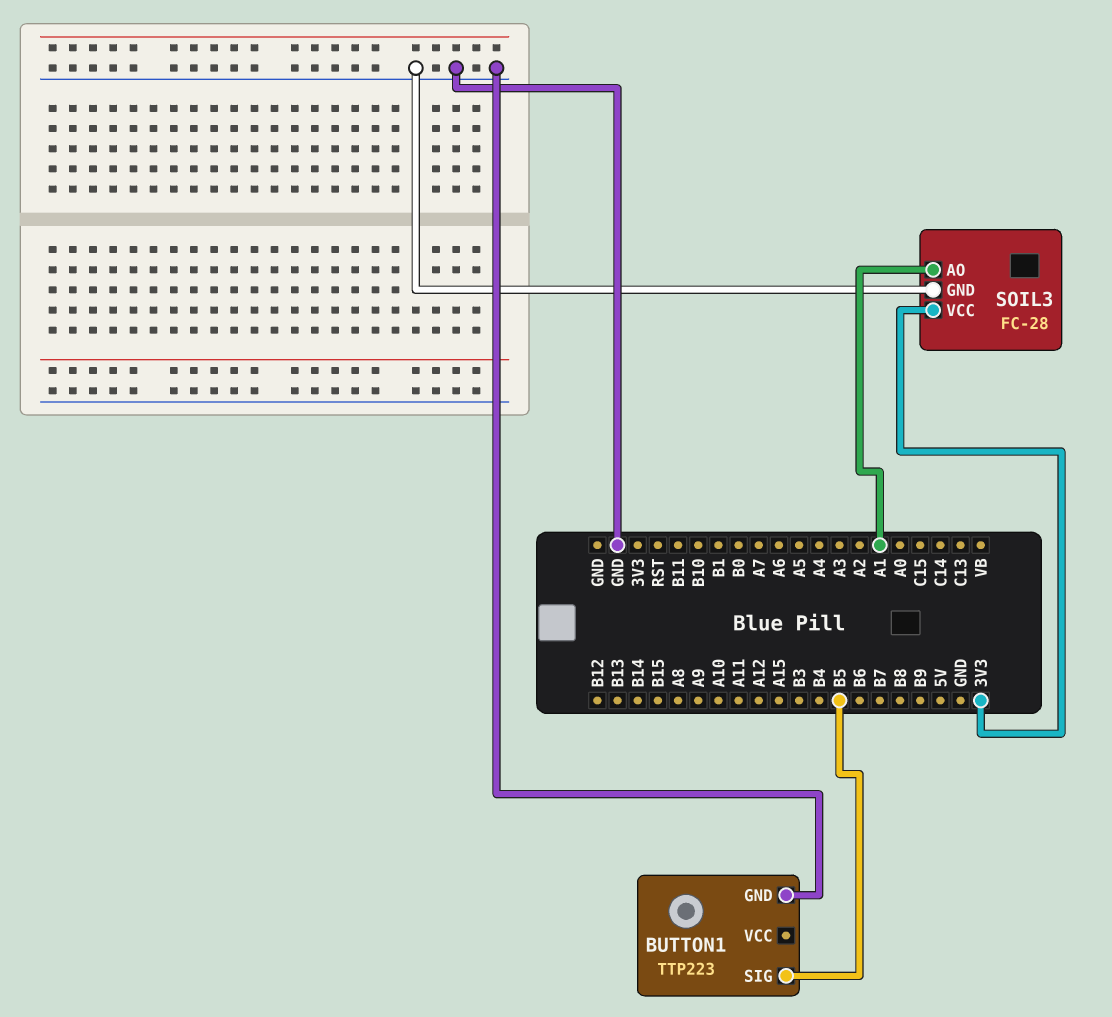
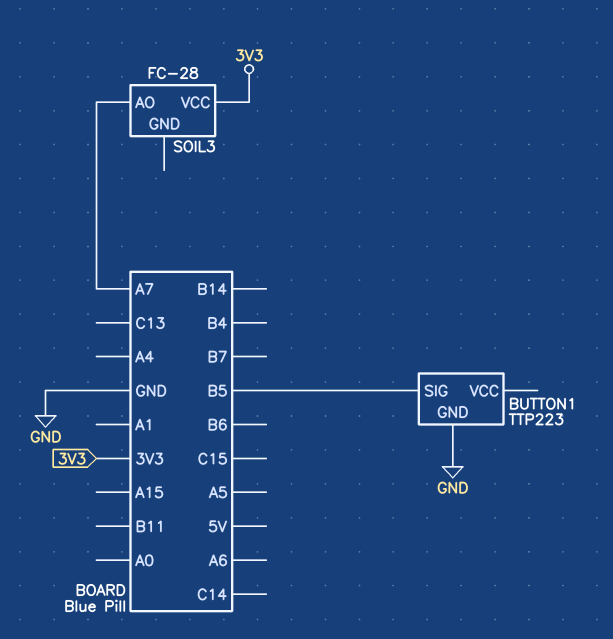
SOIL3 pin AO: A1 -> A7
SOIL3 pin GND: GND -> none

